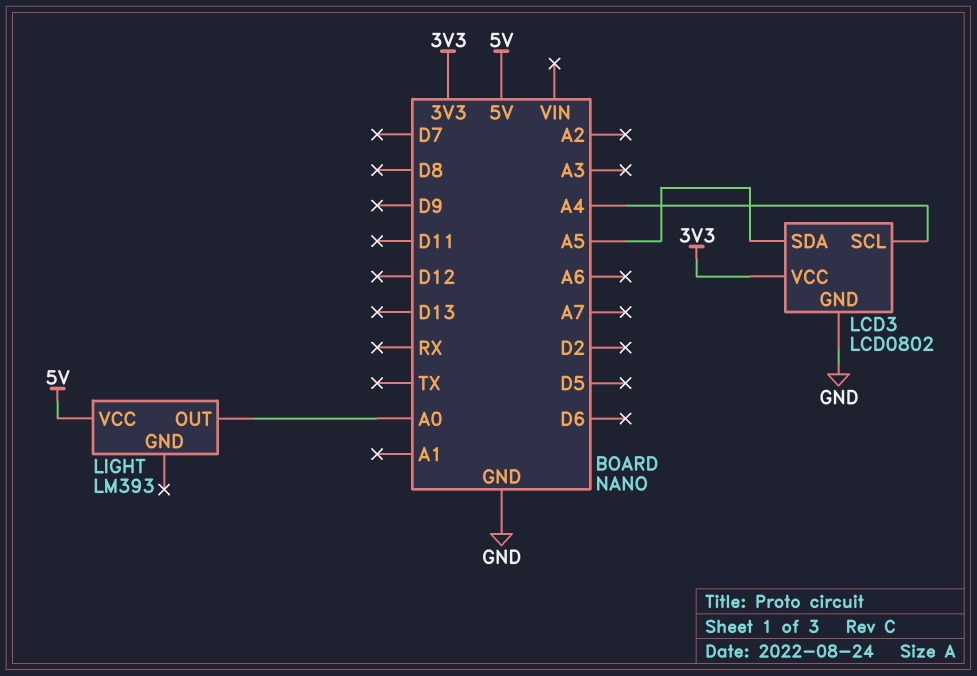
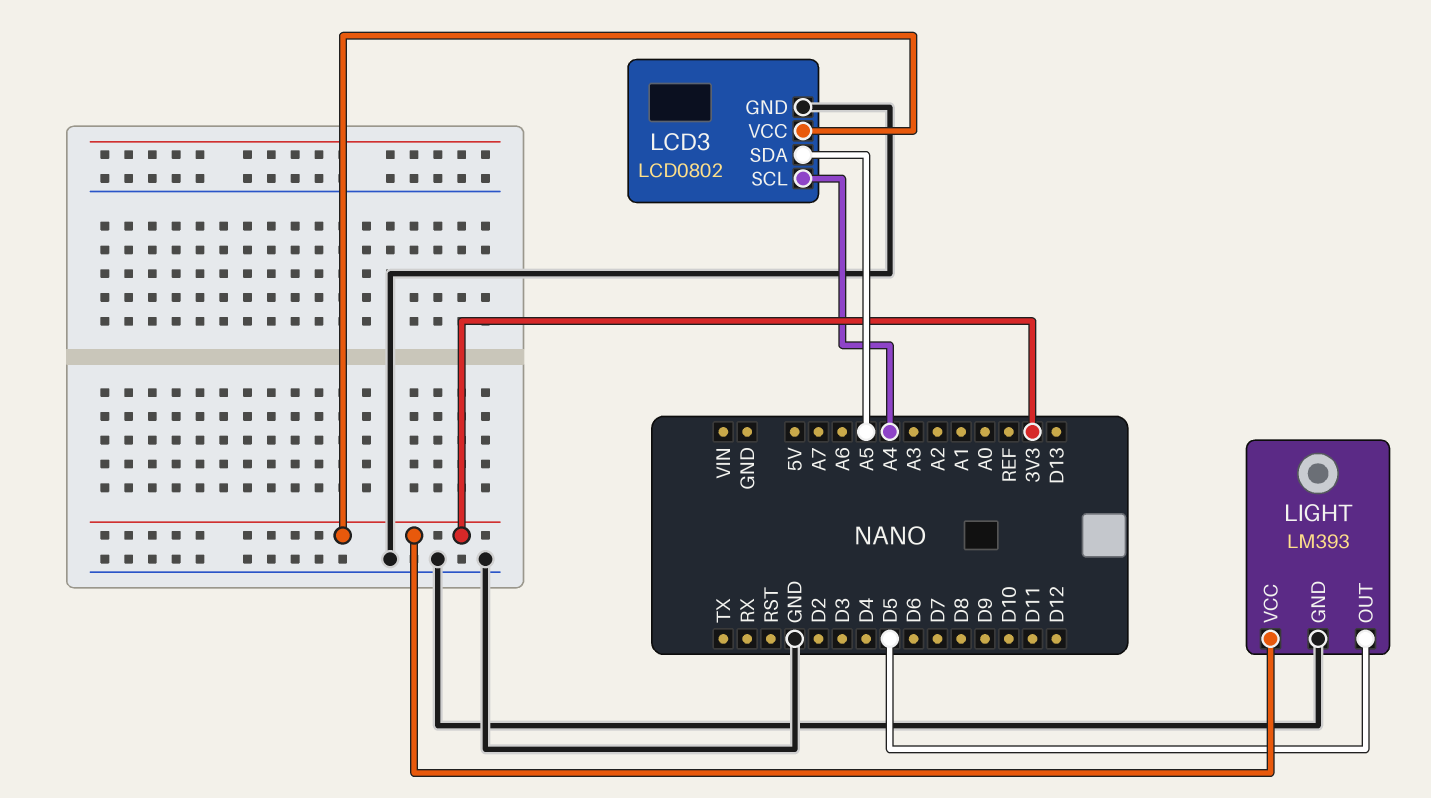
LIGHT pin GND: none -> GND
LIGHT pin OUT: A0 -> D5
LIGHT pin VCC: 5V -> 3V3

